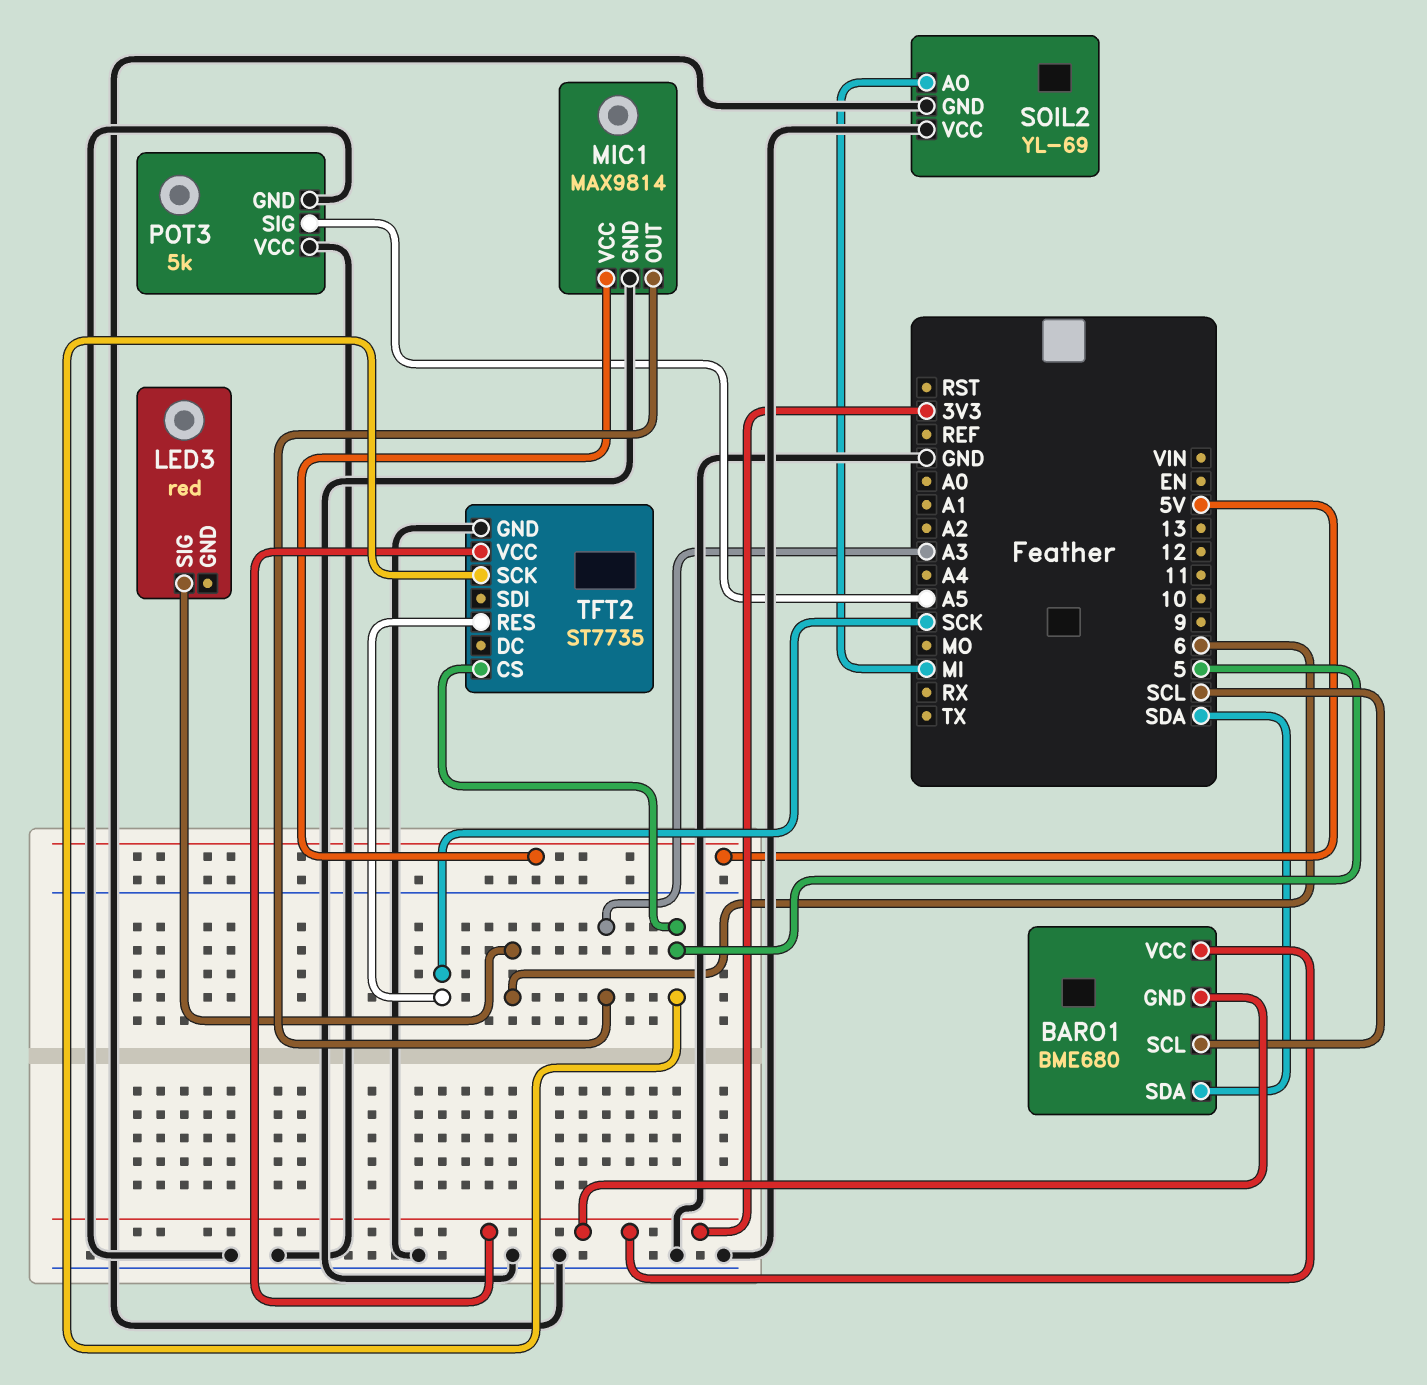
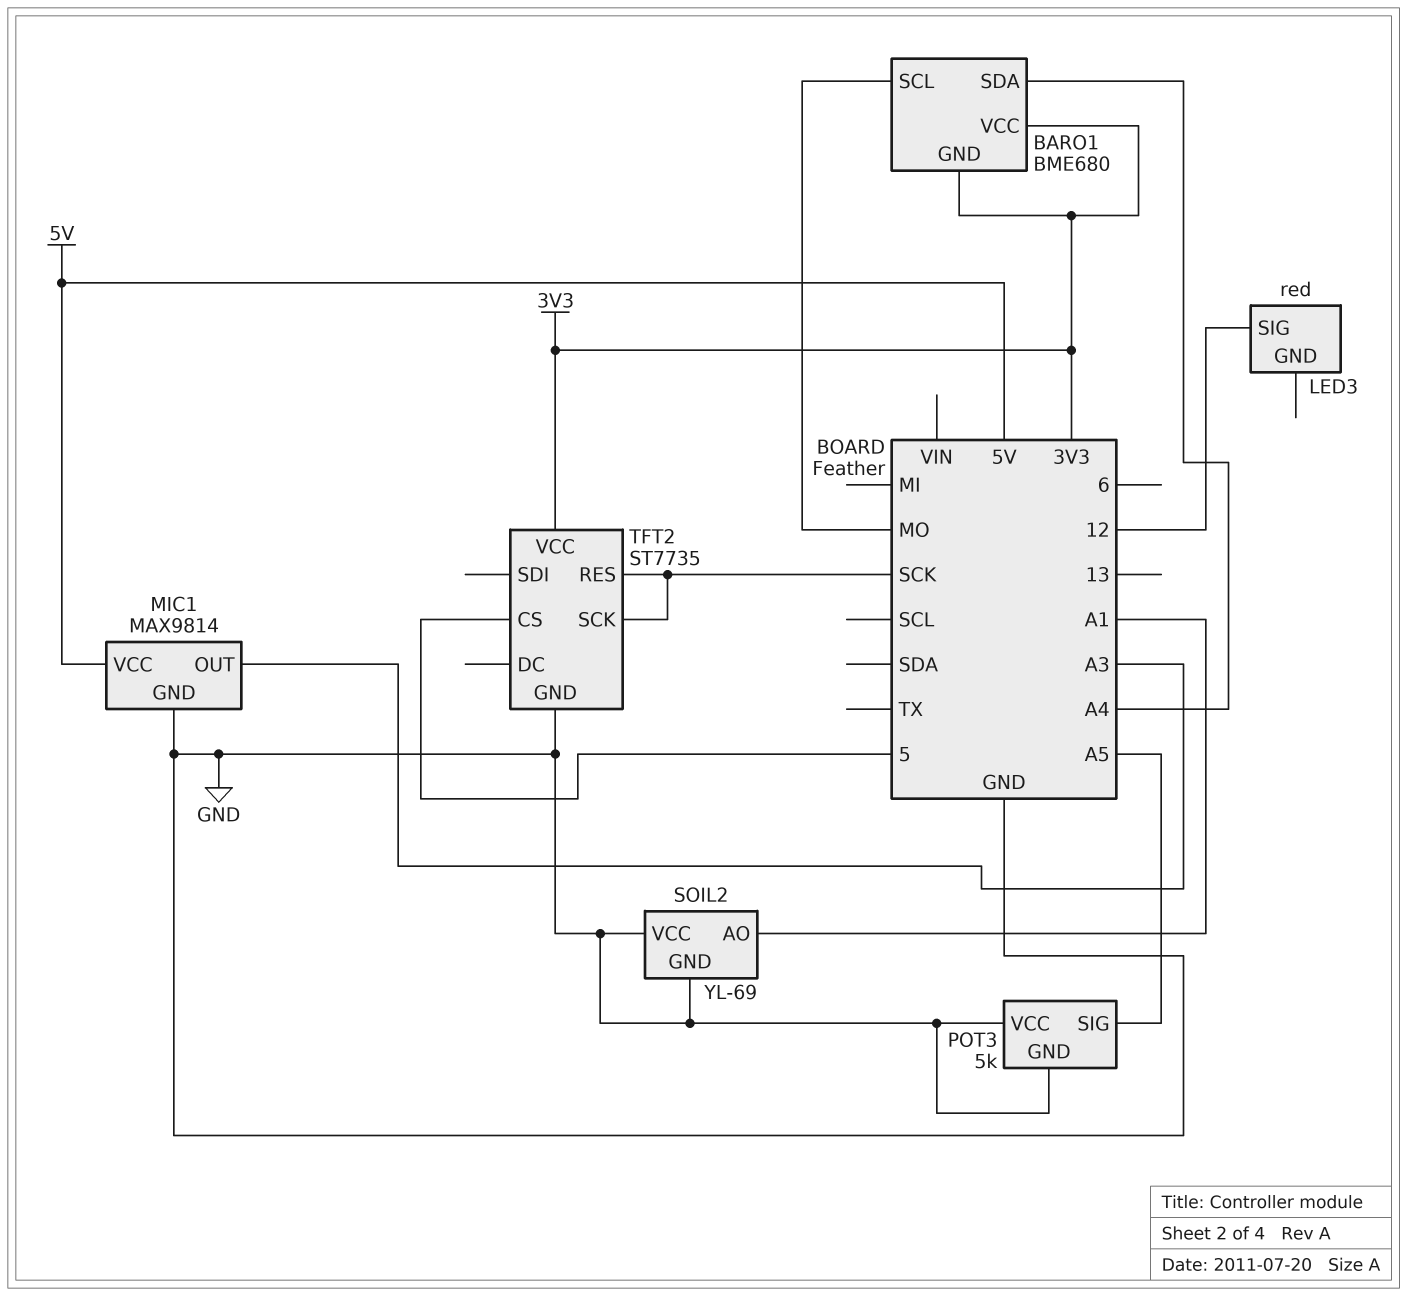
BARO1 pin SCL: SCL -> MO
BARO1 pin SDA: SDA -> A4
LED3 pin SIG: 6 -> 12
SOIL2 pin AO: MI -> A1
TFT2 pin SCK: 5 -> SCK

